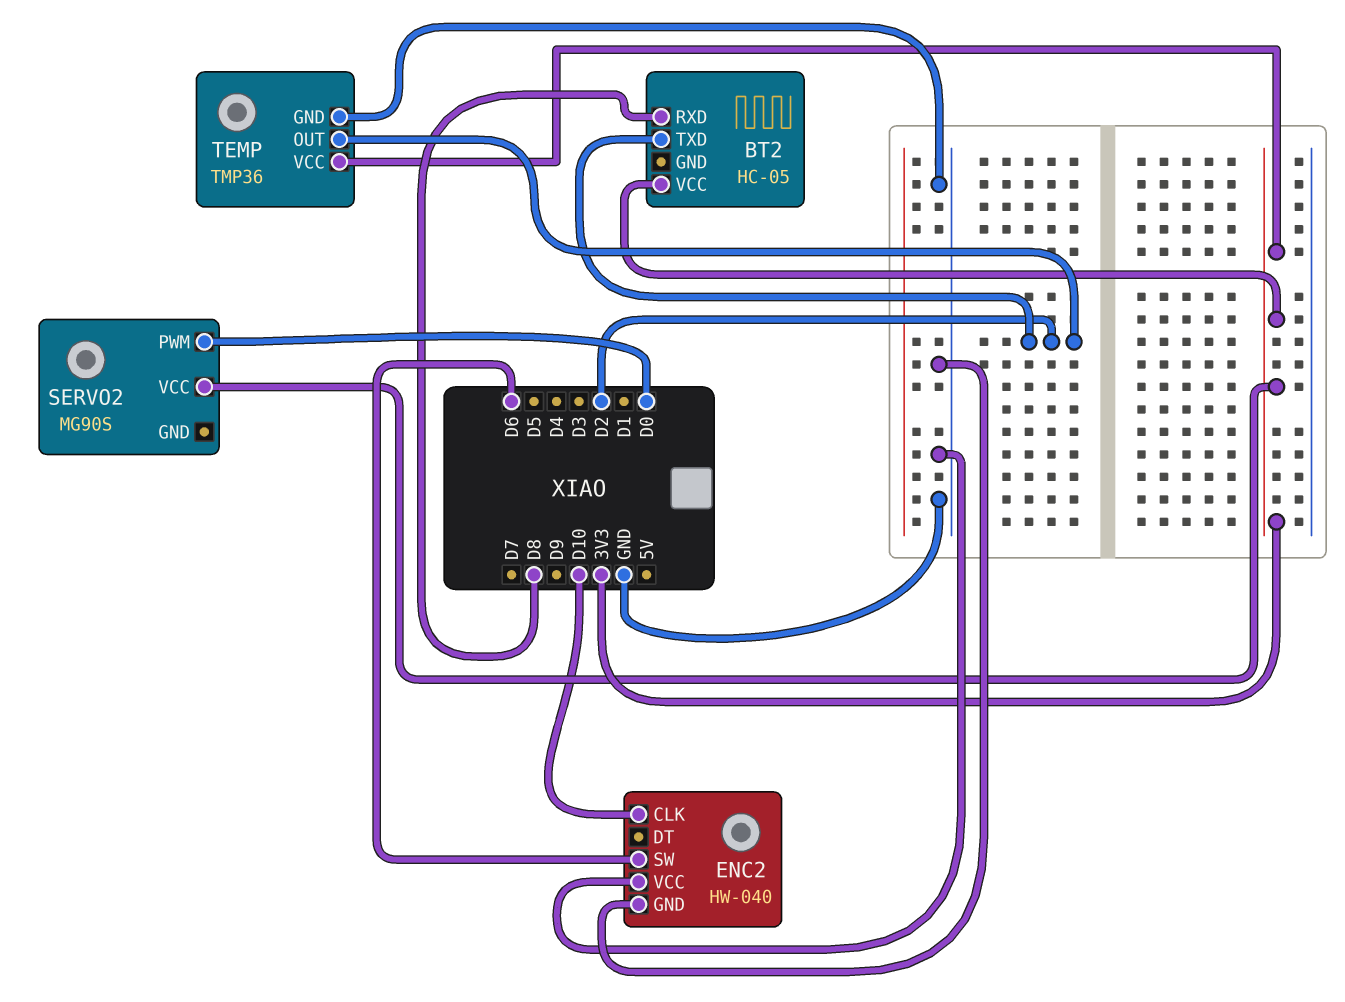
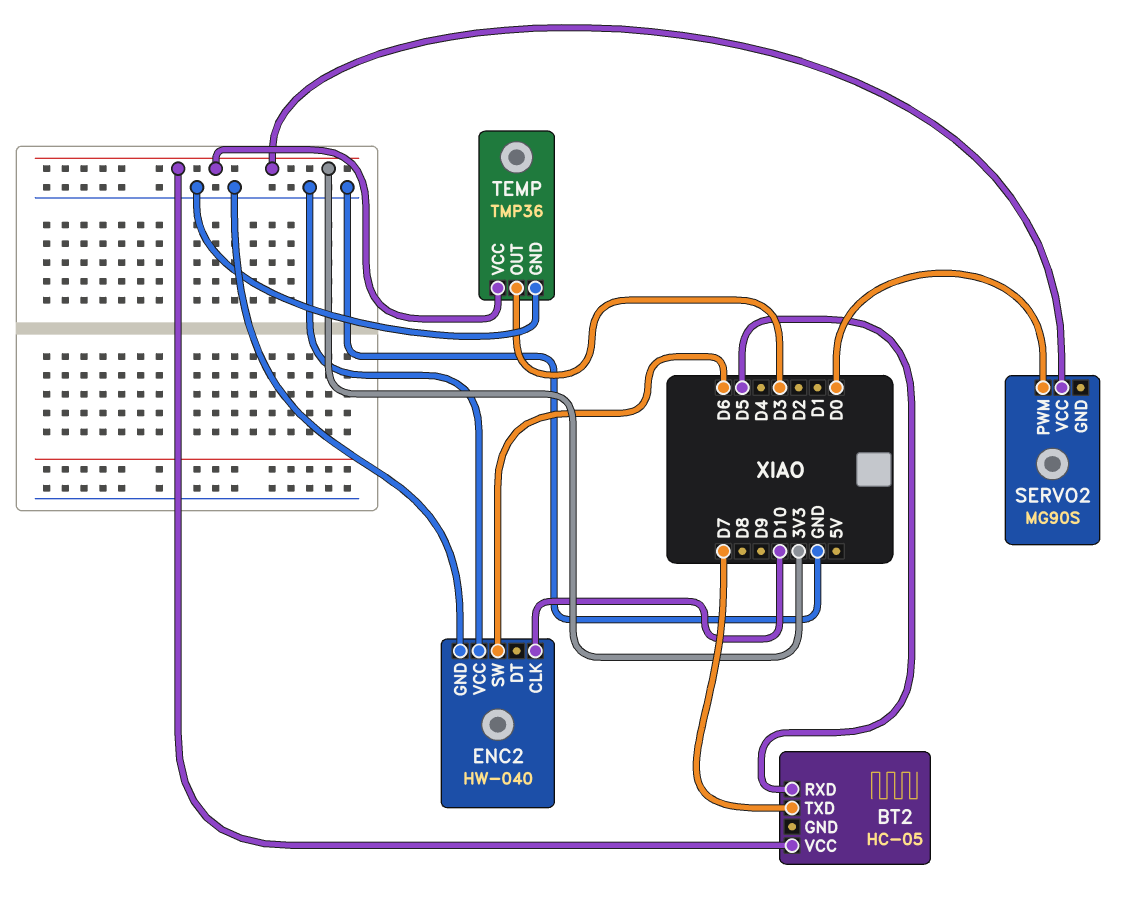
BT2 pin RXD: D8 -> D5
BT2 pin TXD: D2 -> D7
TEMP pin OUT: D2 -> D3

